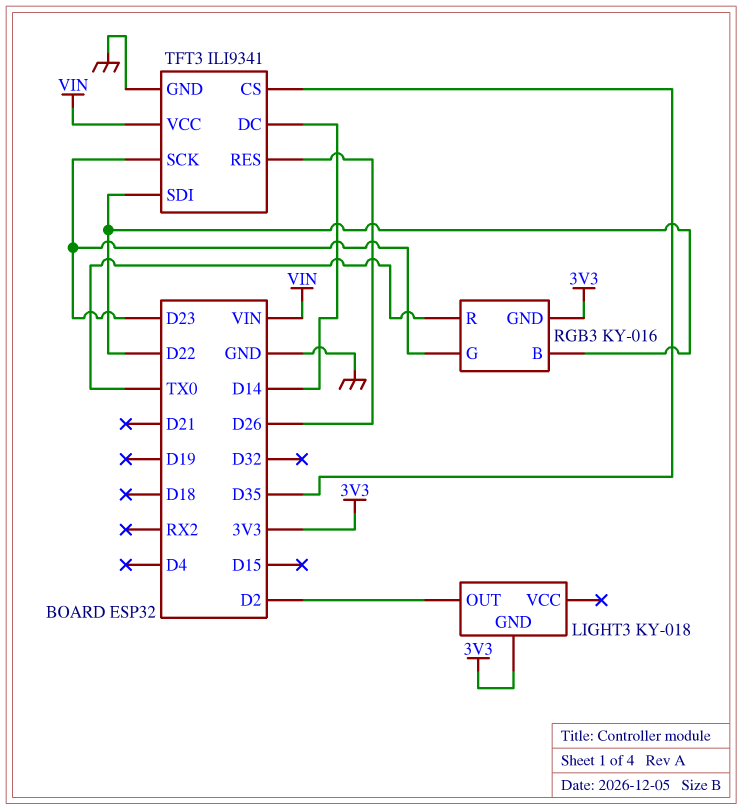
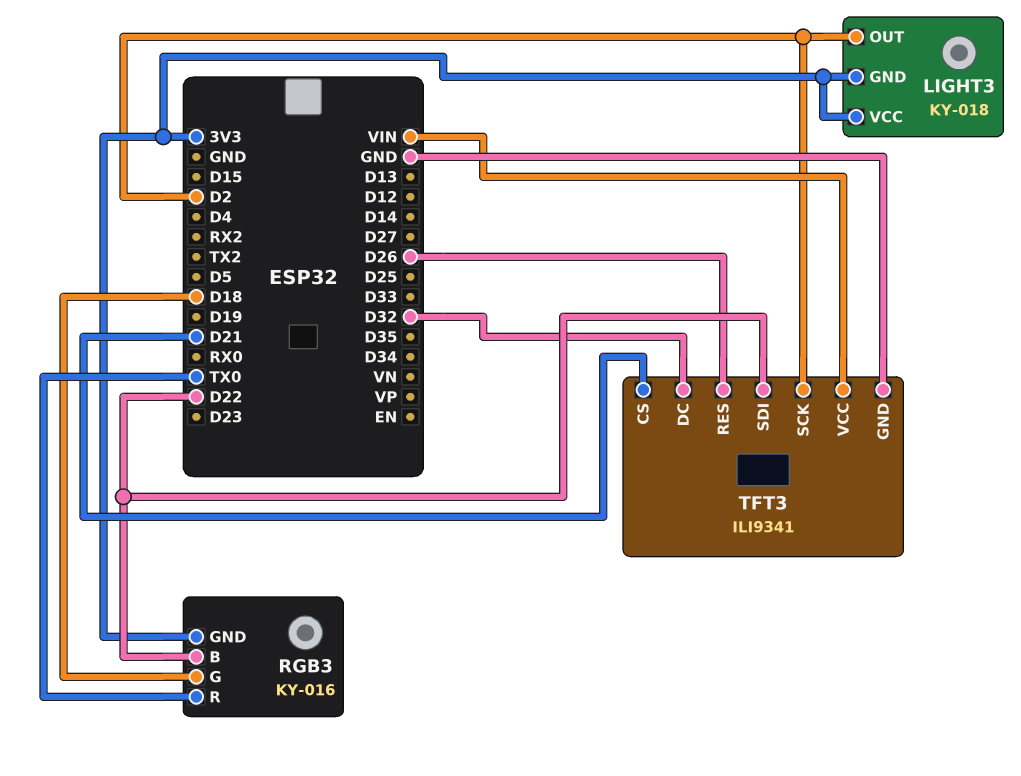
LIGHT3 pin VCC: none -> 3V3
RGB3 pin G: D23 -> D18
TFT3 pin CS: D35 -> D21
TFT3 pin DC: D14 -> D32
TFT3 pin SCK: D23 -> D2

